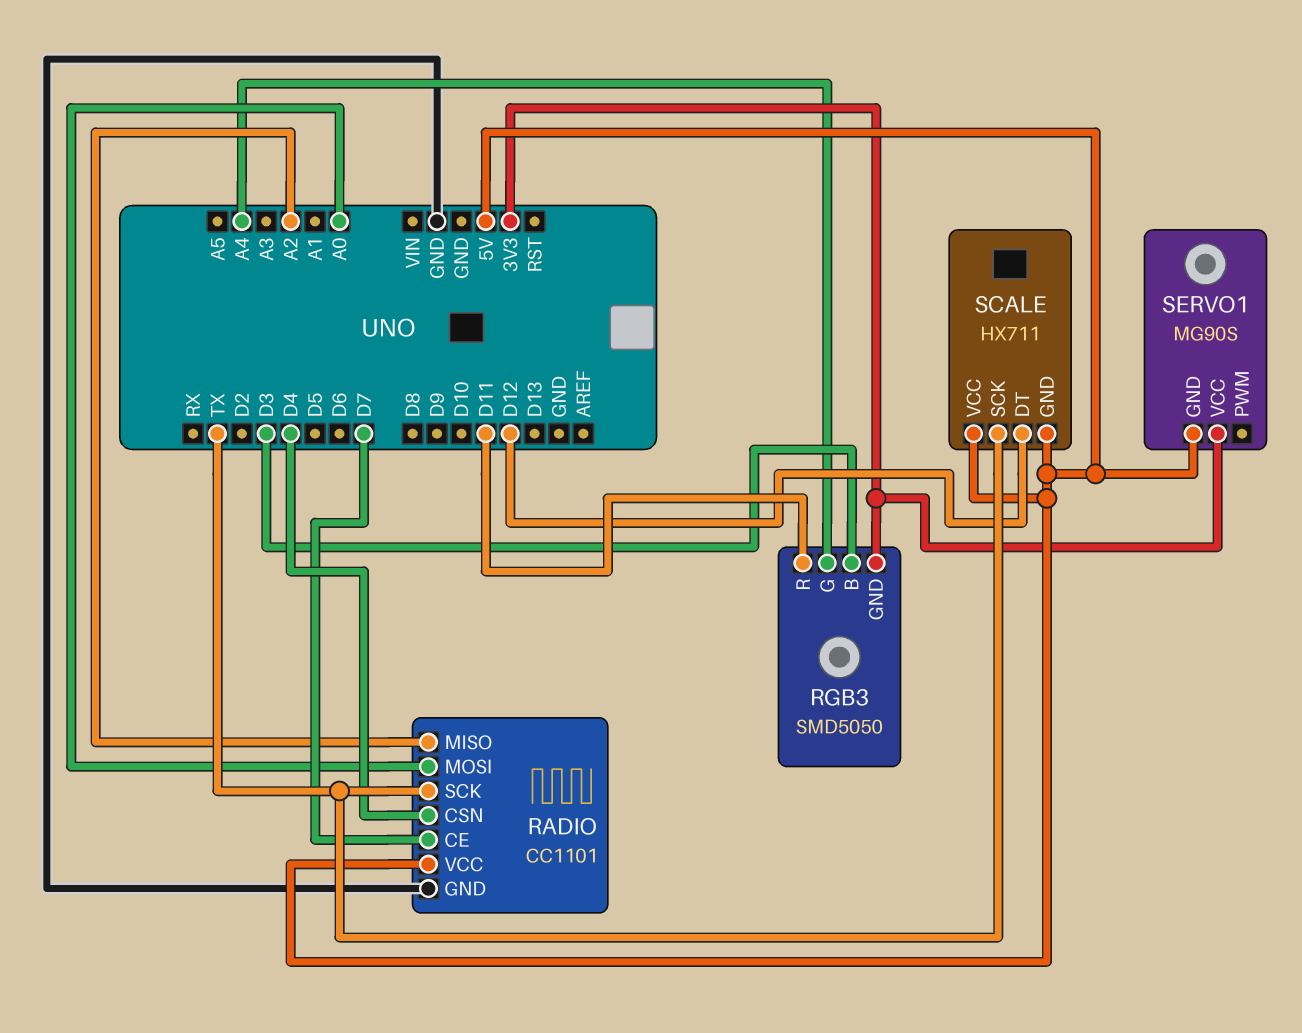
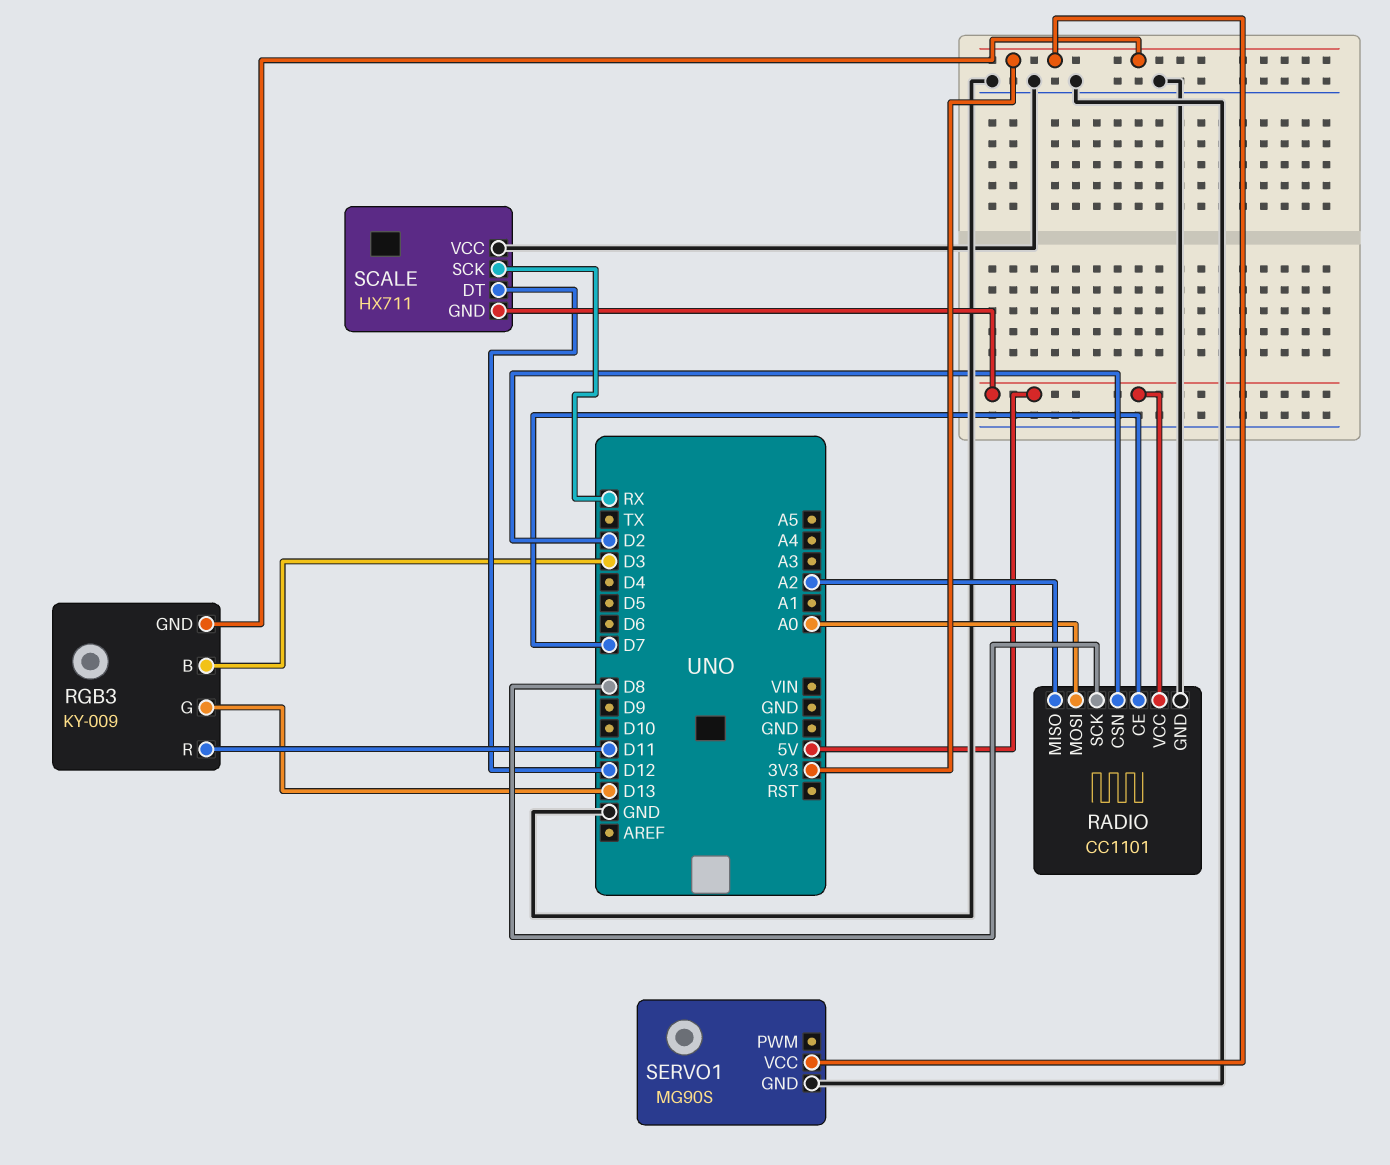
RADIO pin CSN: D4 -> D2
RADIO pin SCK: TX -> D8
RGB3: SMD5050 -> KY-009
RGB3 pin G: A4 -> D13
SCALE pin SCK: TX -> RX
SCALE pin VCC: 5V -> GND
SERVO1 pin GND: 5V -> GND

